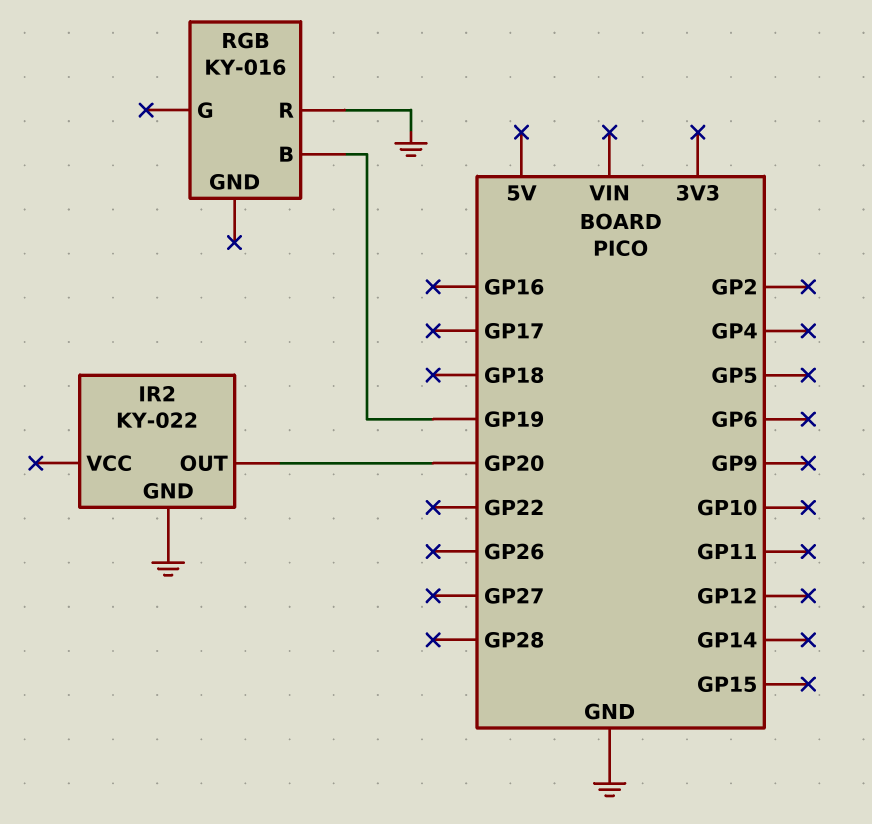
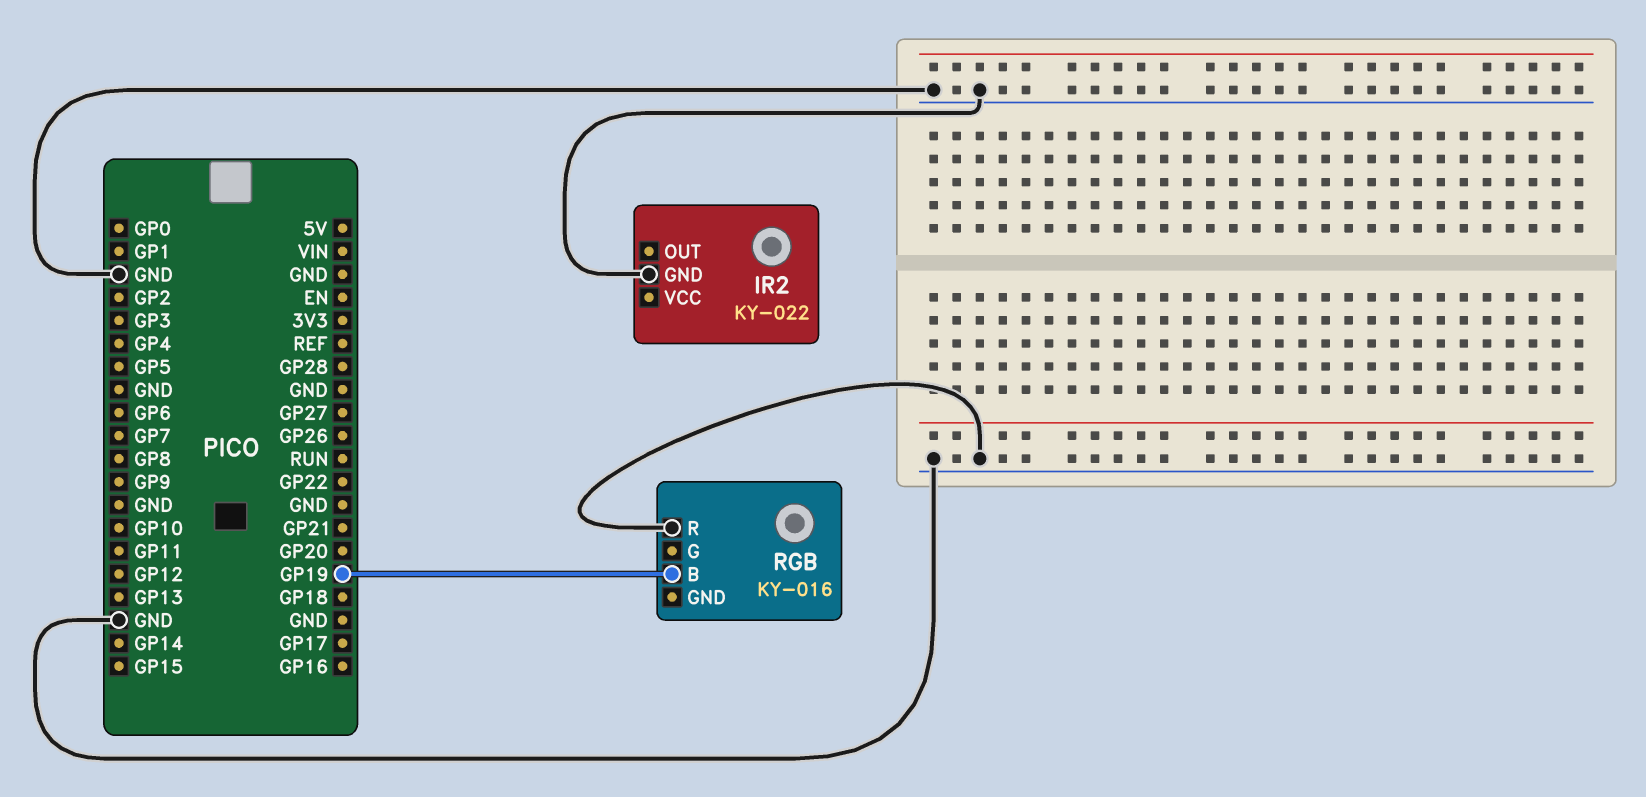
IR2 pin OUT: GP20 -> none

